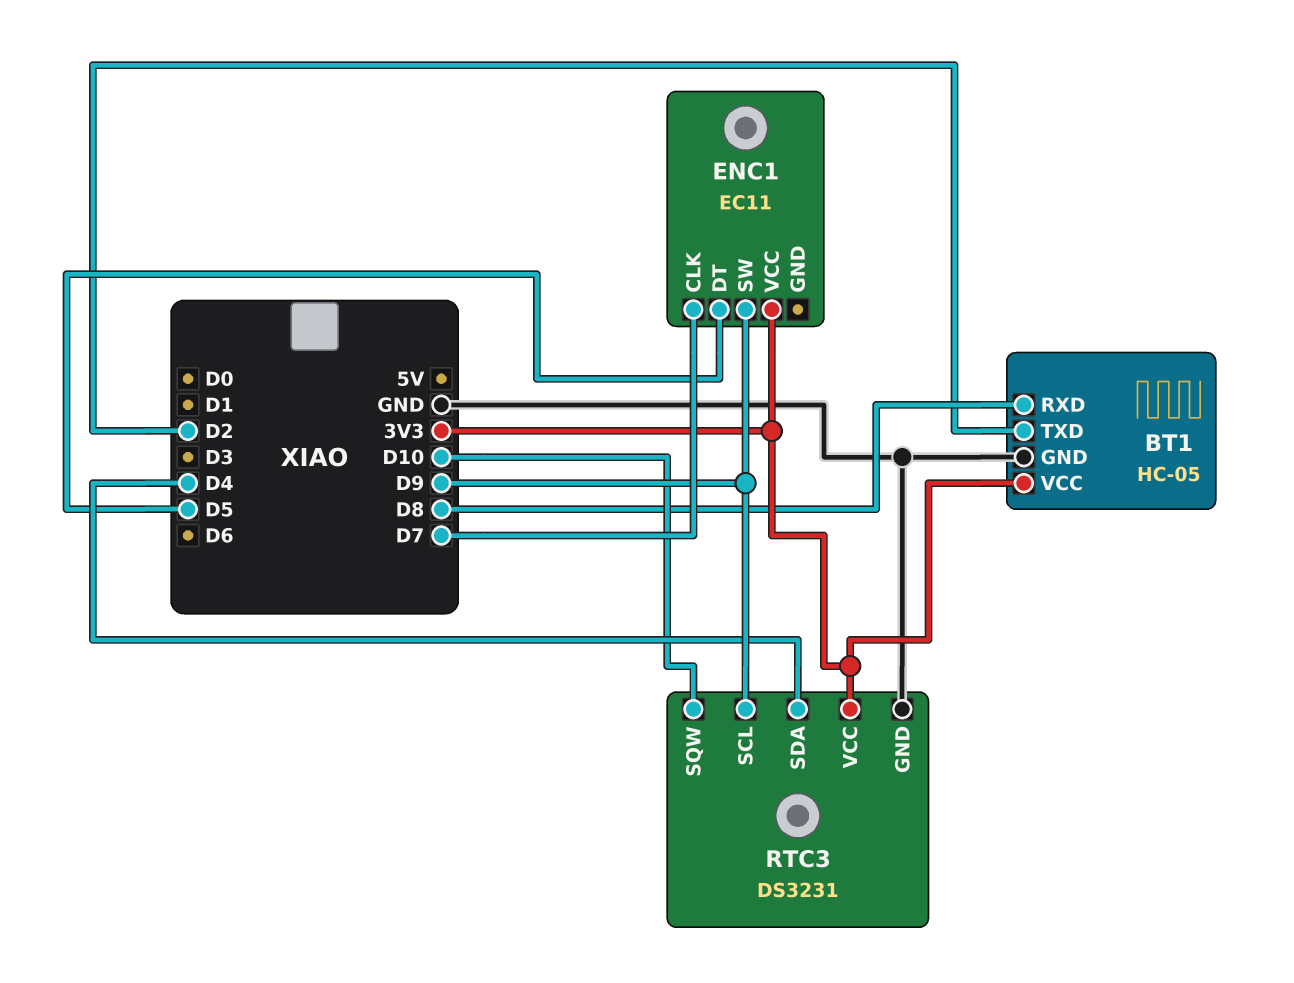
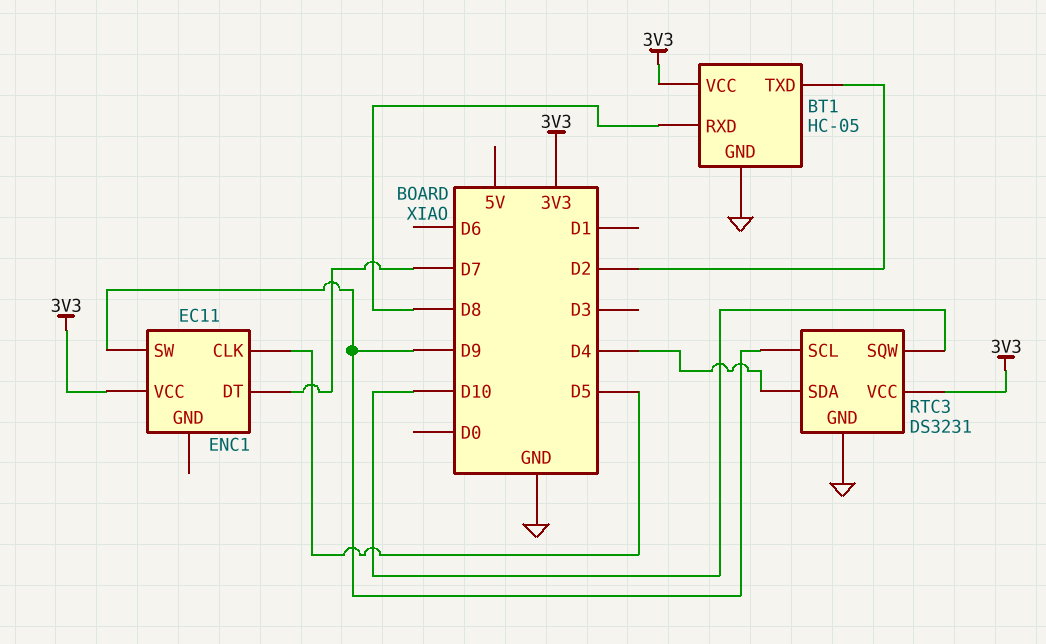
ENC1 pin CLK: D7 -> D5
ENC1 pin DT: D5 -> D7

